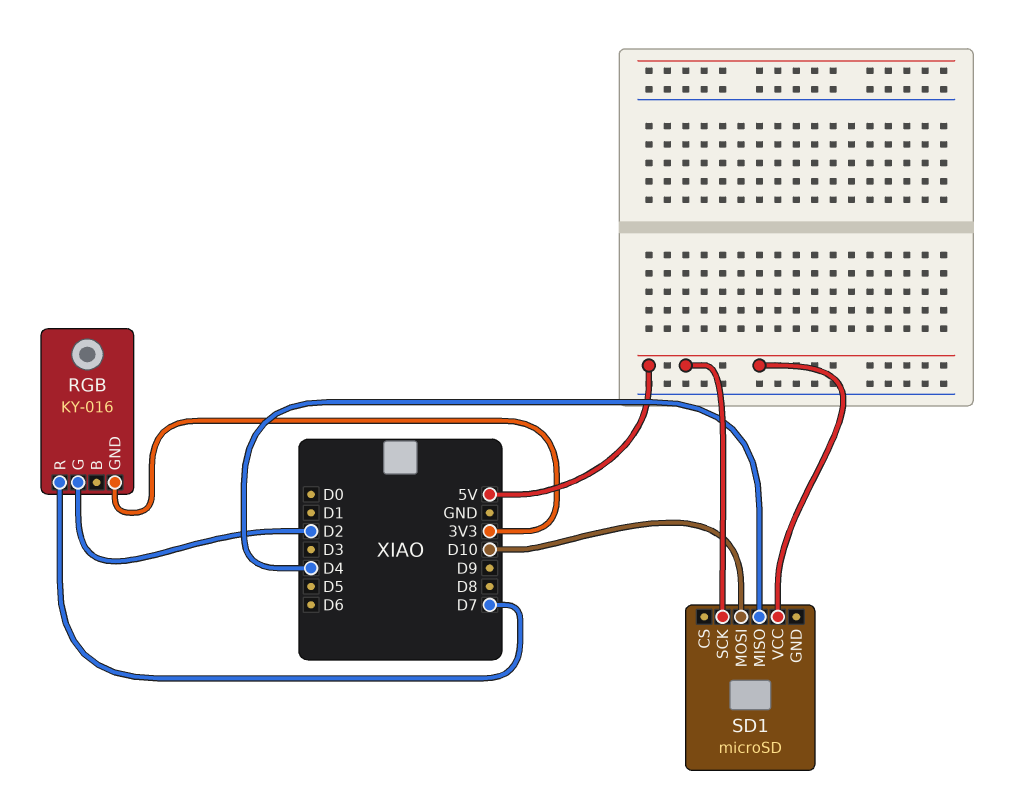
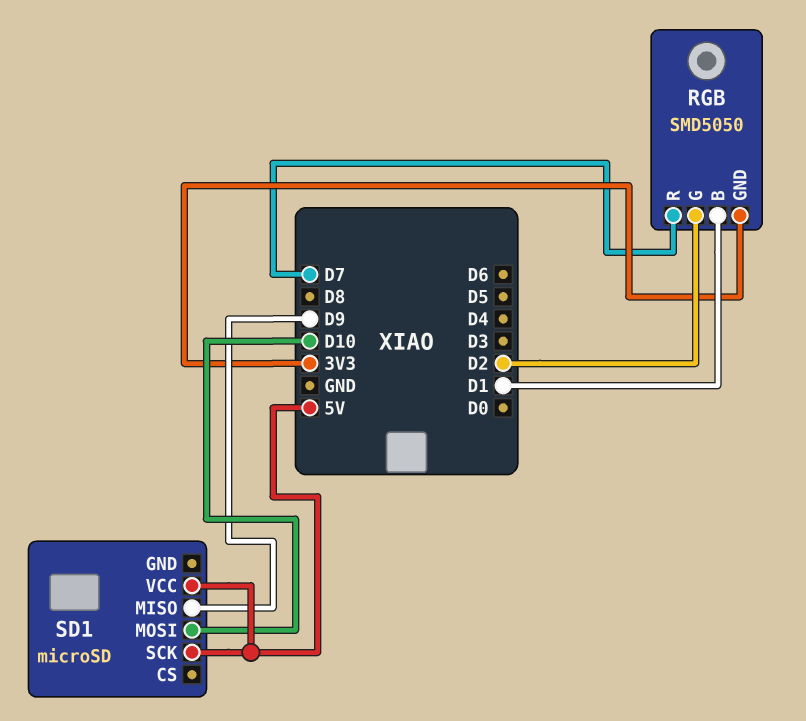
RGB: KY-016 -> SMD5050
RGB pin B: none -> D1
SD1 pin MISO: D4 -> D9

